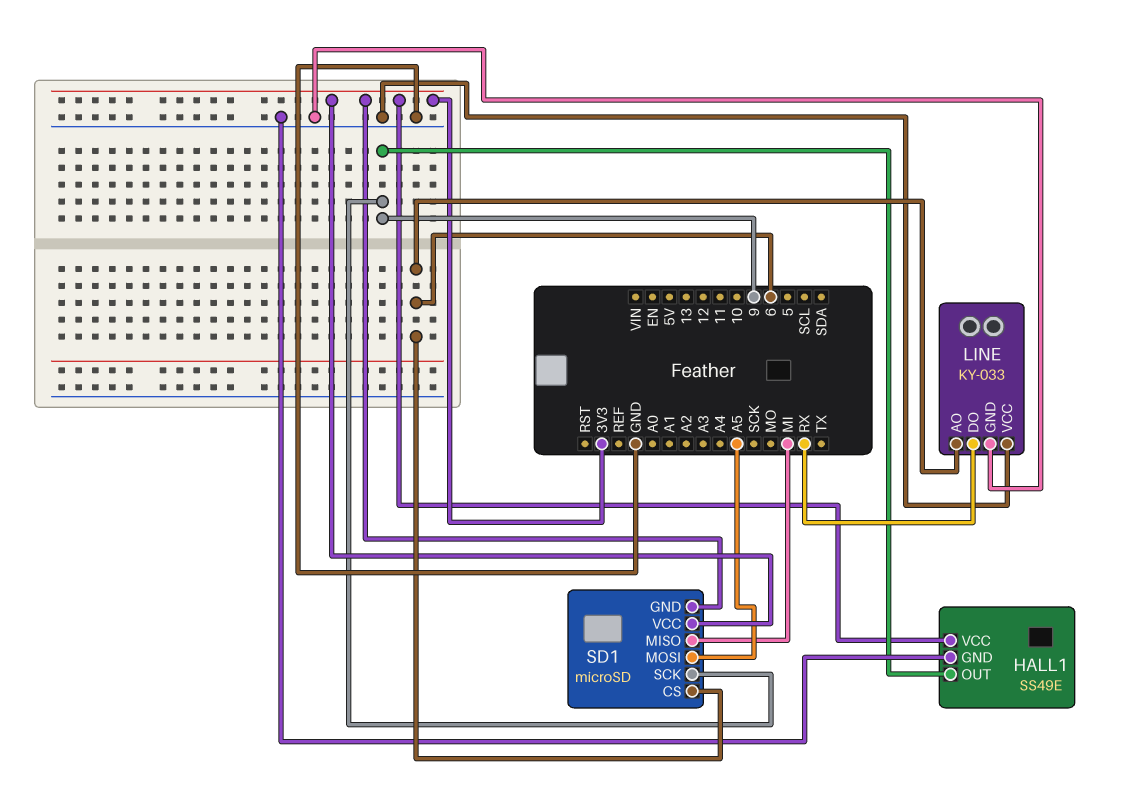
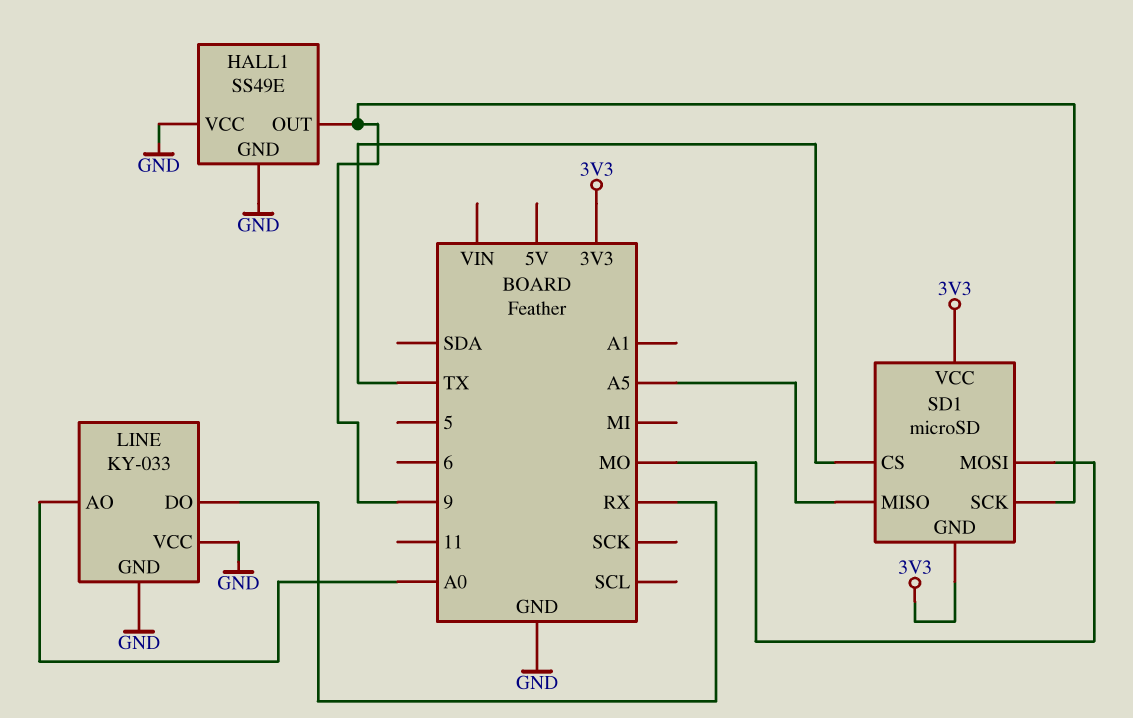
HALL1 pin VCC: 3V3 -> GND
LINE pin AO: 6 -> A0
SD1 pin CS: 6 -> TX
SD1 pin MISO: MI -> A5
SD1 pin MOSI: A5 -> MO

